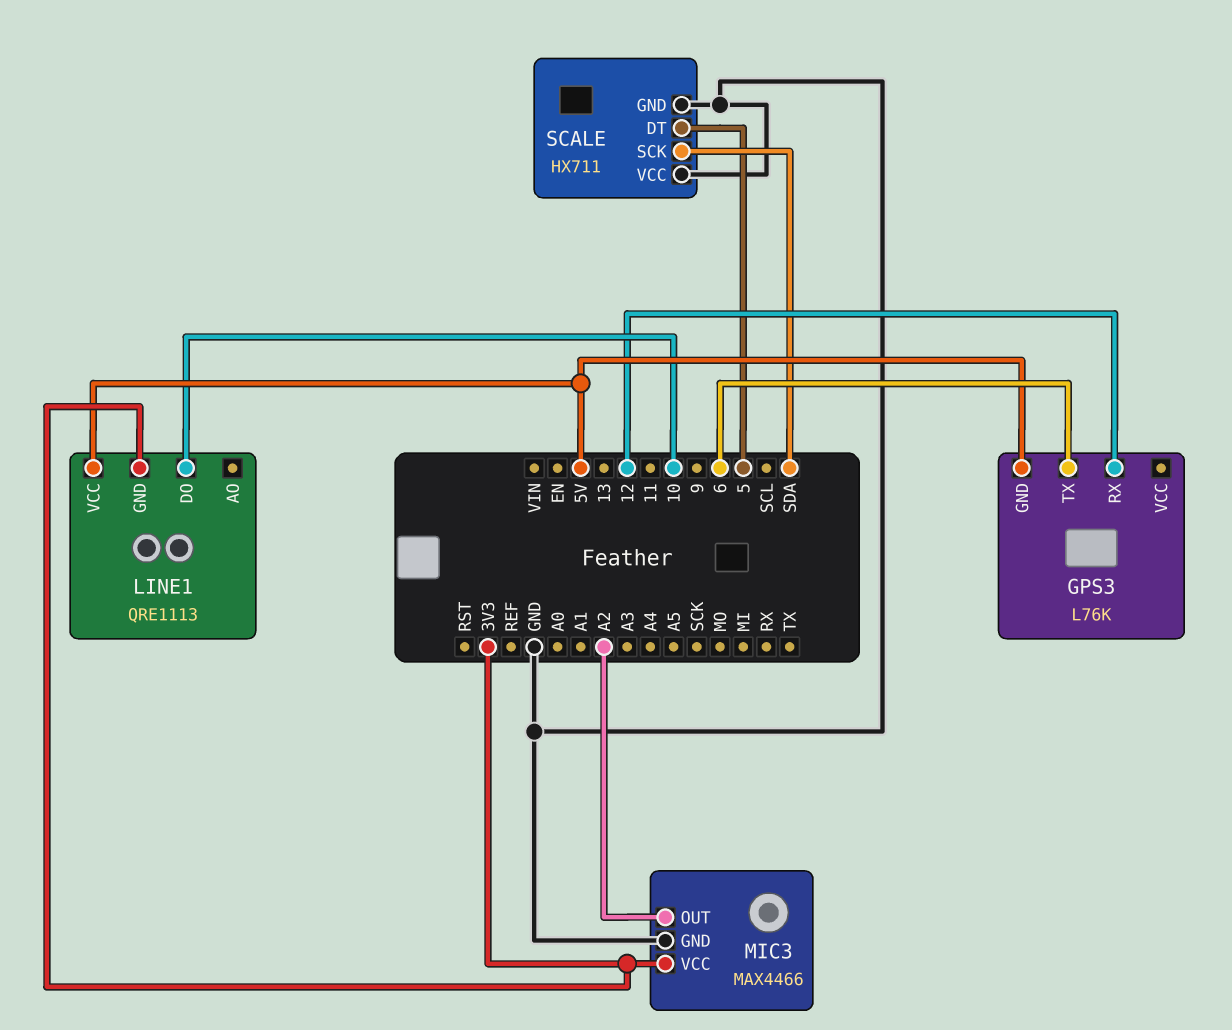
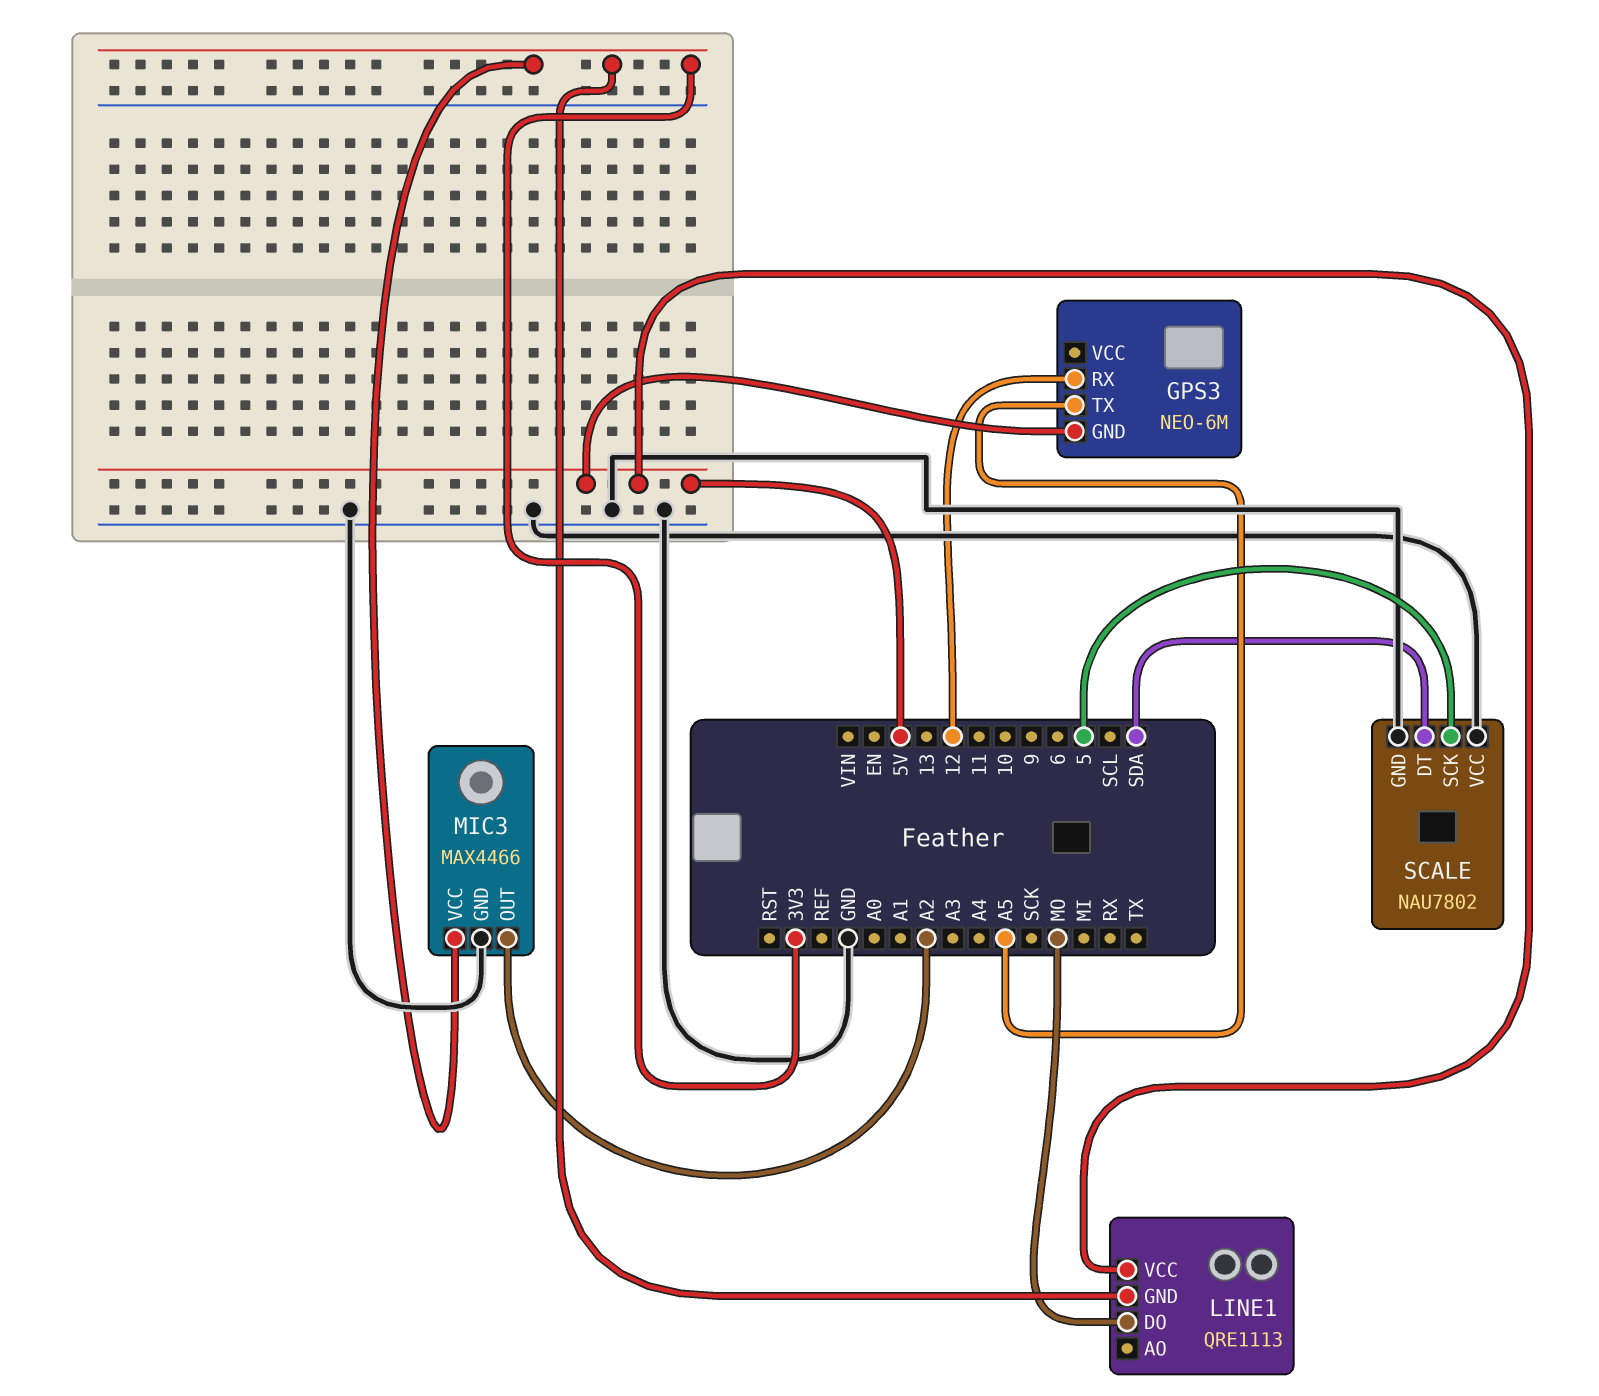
GPS3: L76K -> NEO-6M
GPS3 pin TX: 6 -> A5
LINE1 pin DO: 10 -> MO
SCALE: HX711 -> NAU7802
SCALE pin DT: 5 -> SDA
SCALE pin SCK: SDA -> 5

